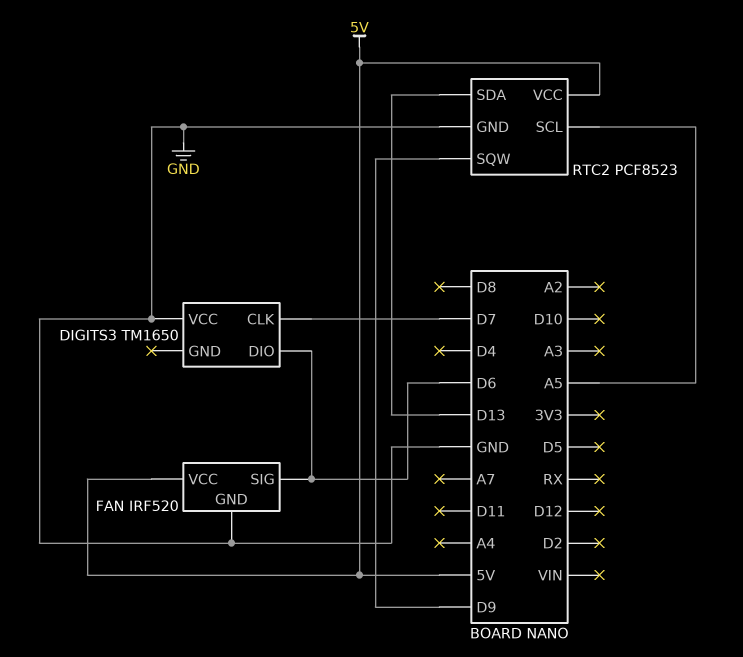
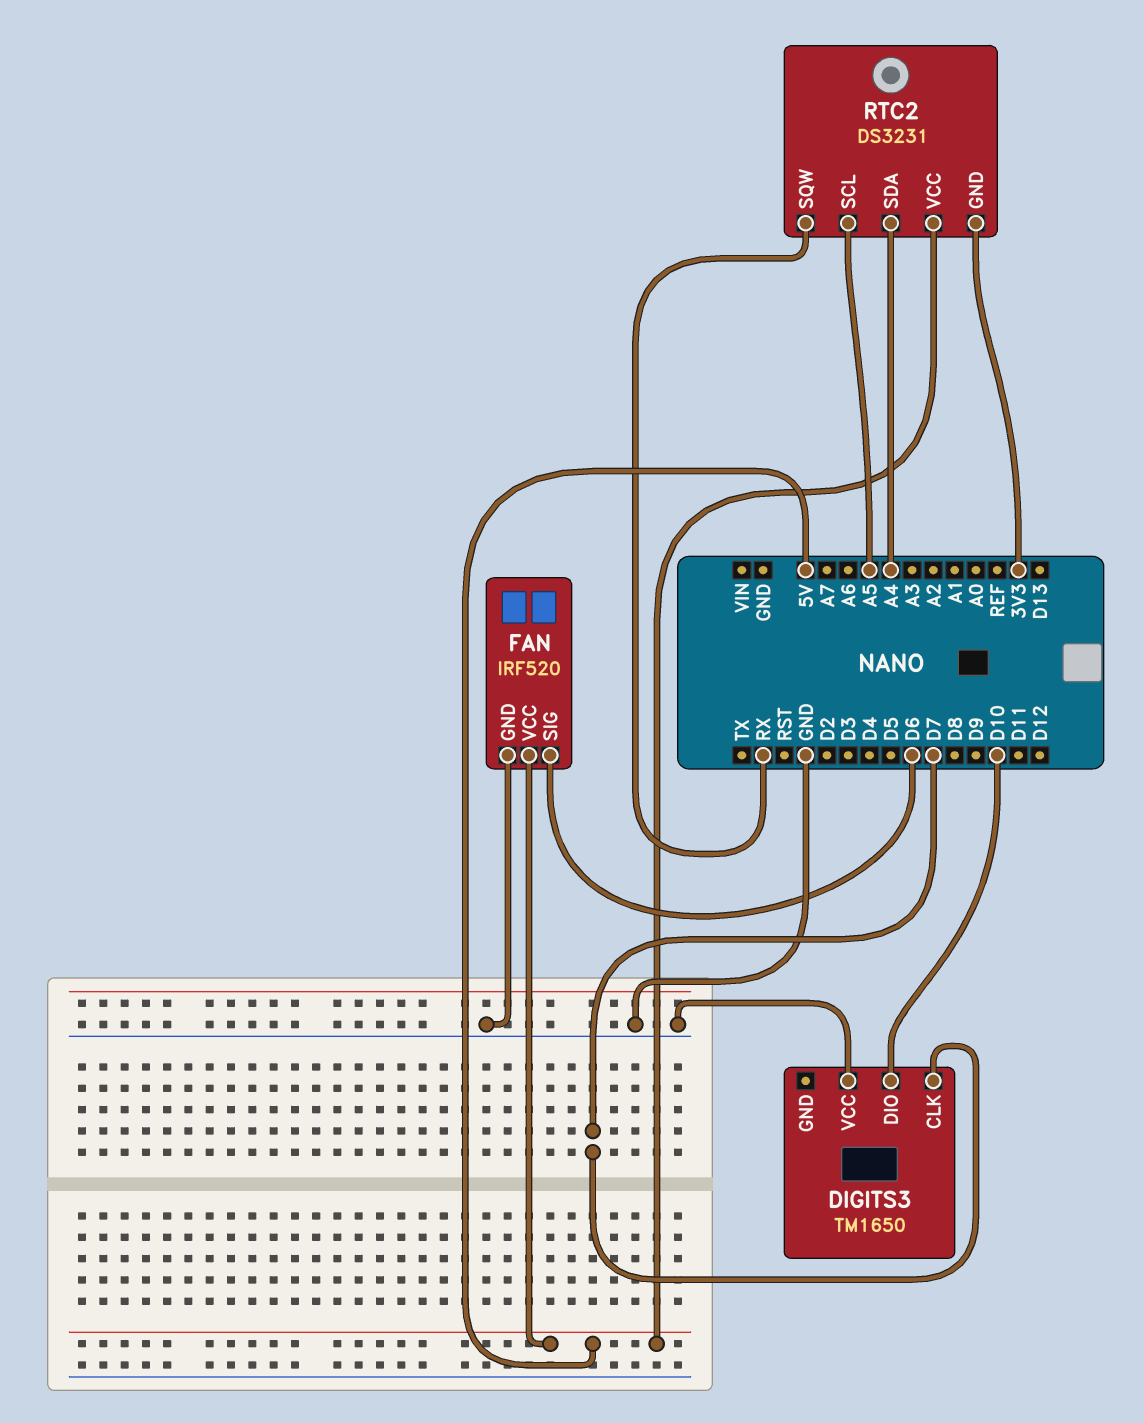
DIGITS3 pin DIO: D6 -> D10
RTC2: PCF8523 -> DS3231
RTC2 pin GND: GND -> 3V3
RTC2 pin SDA: D13 -> A4
RTC2 pin SQW: D9 -> RX

